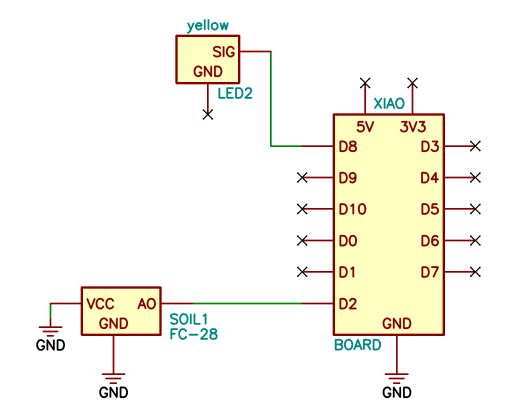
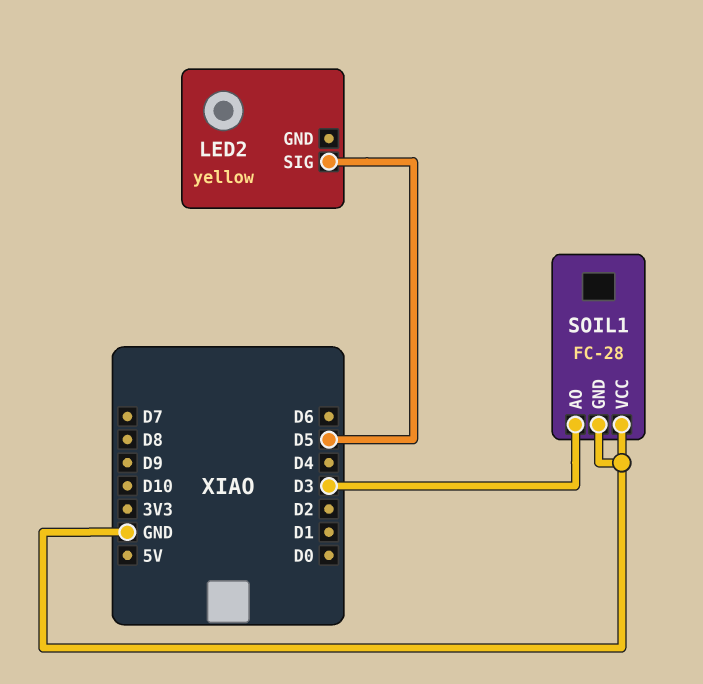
LED2 pin SIG: D8 -> D5
SOIL1 pin AO: D2 -> D3

